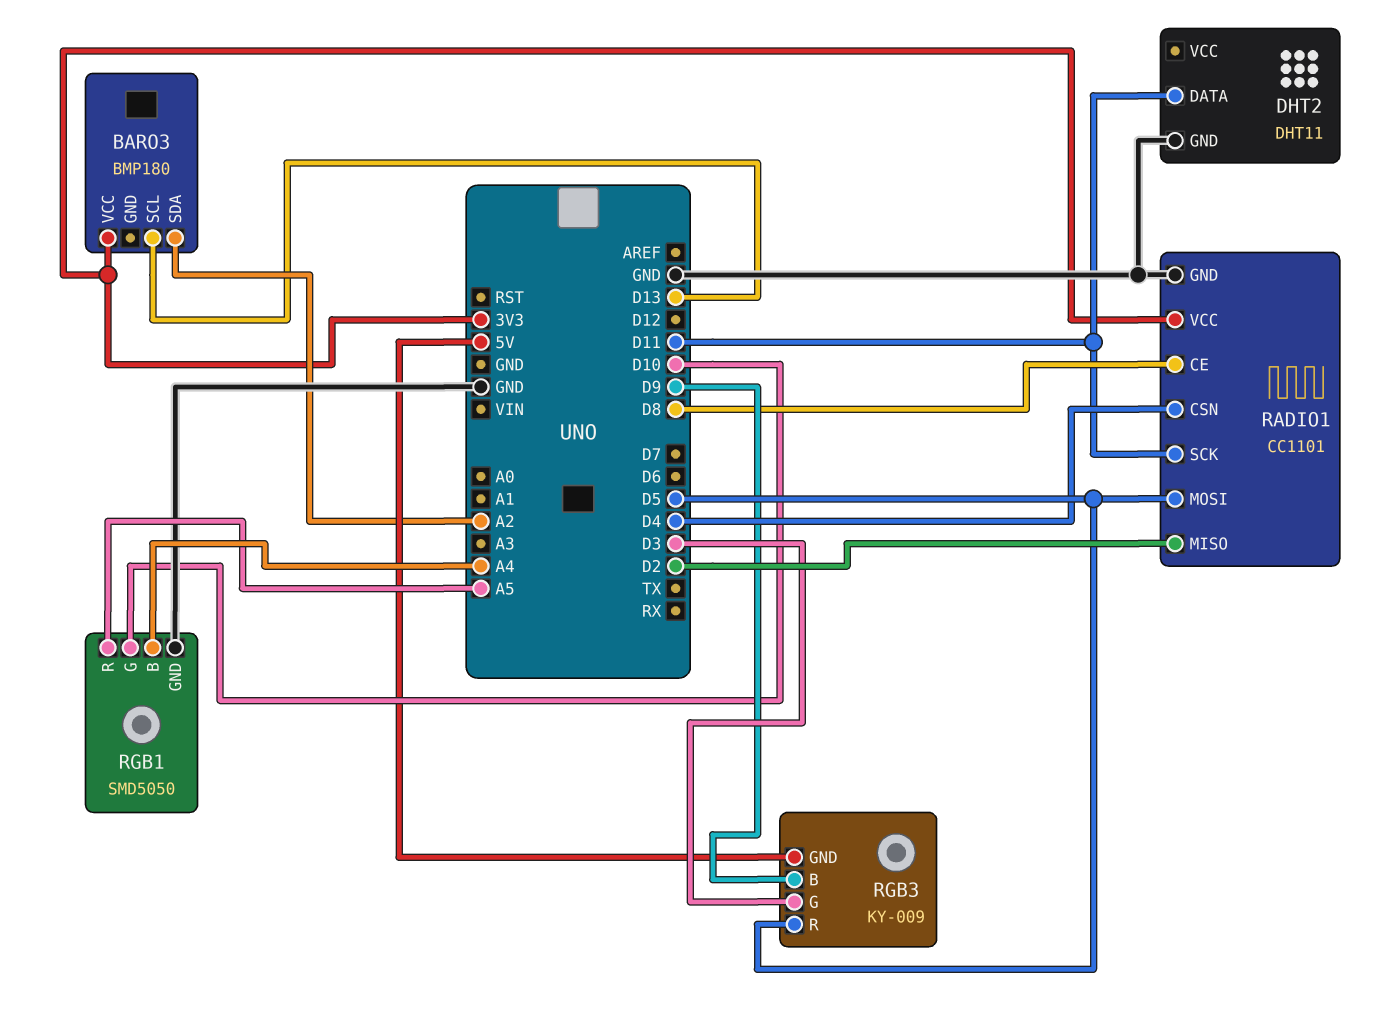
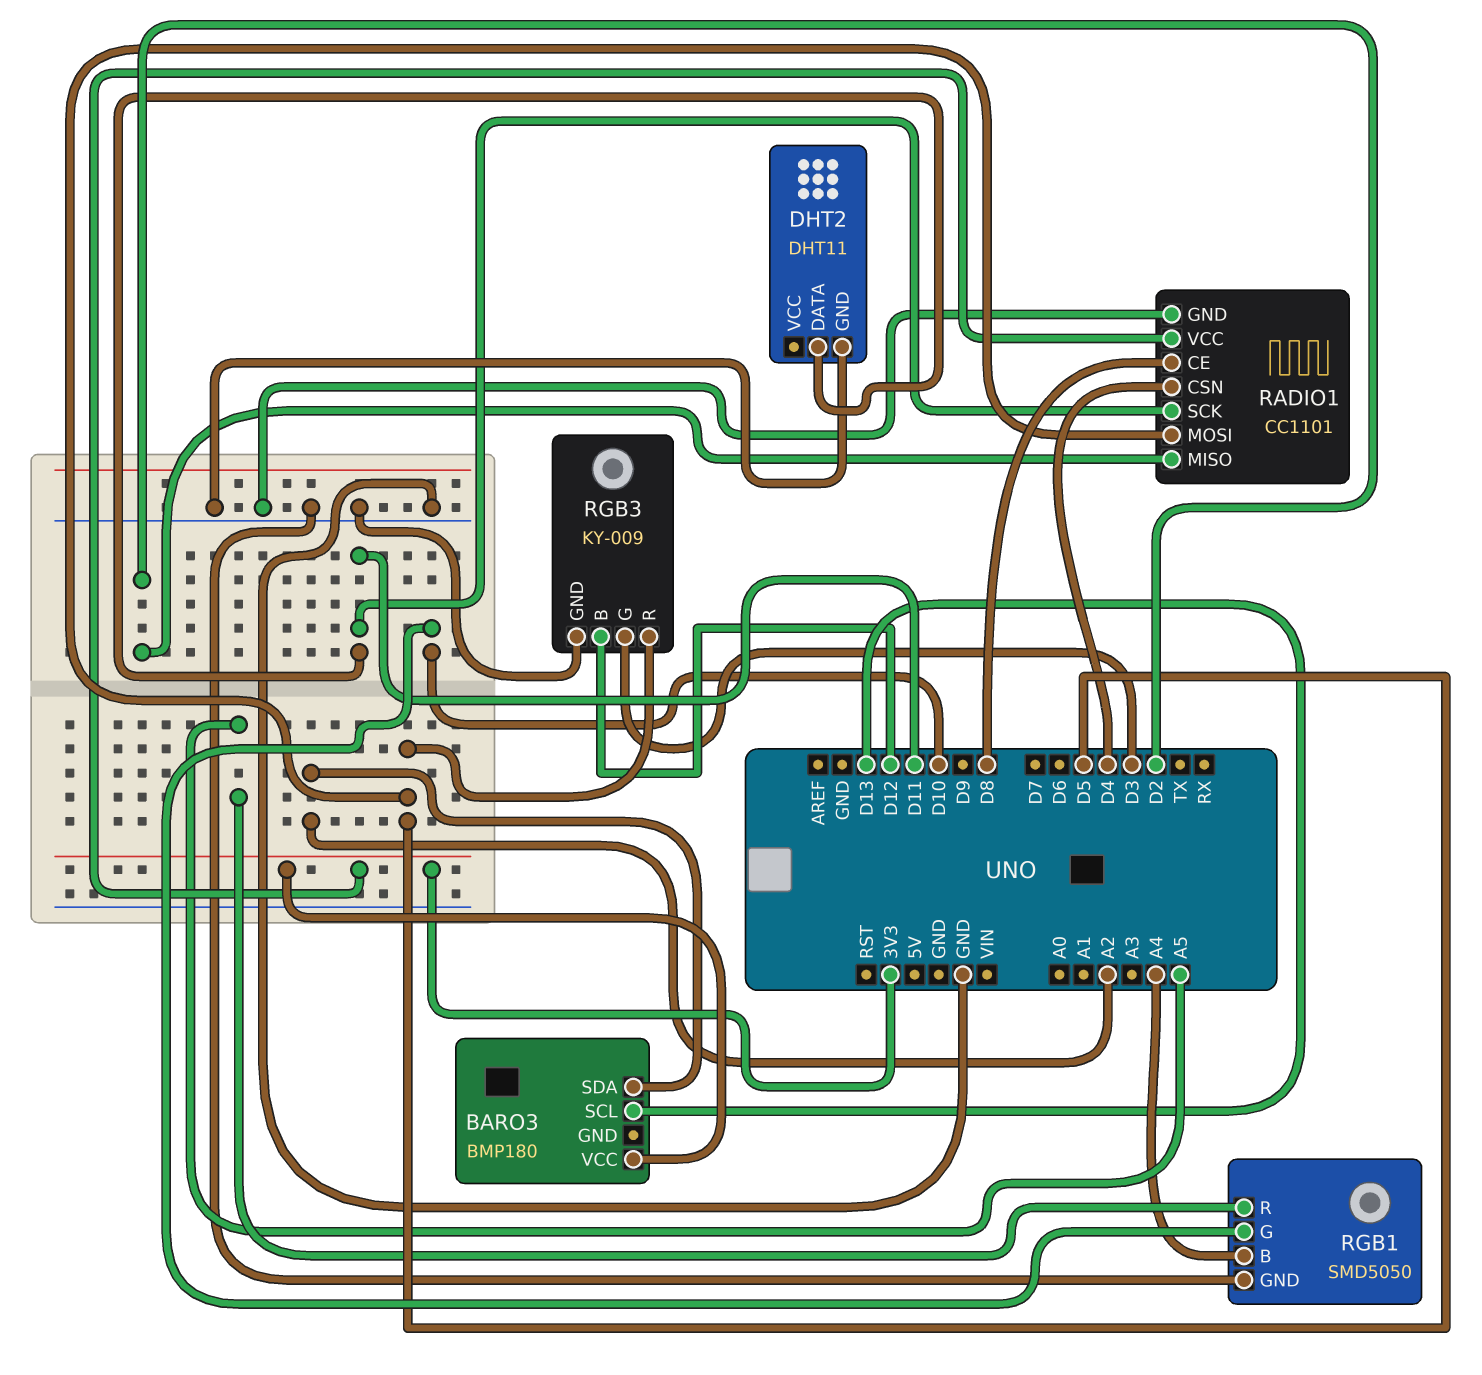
RGB3 pin B: D9 -> D12
RGB3 pin GND: 5V -> GND

